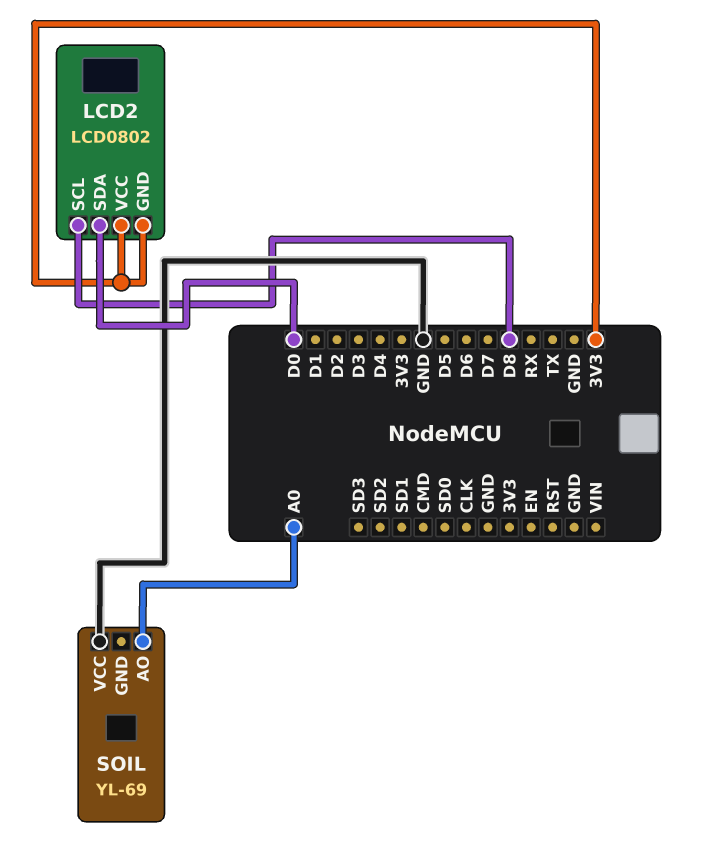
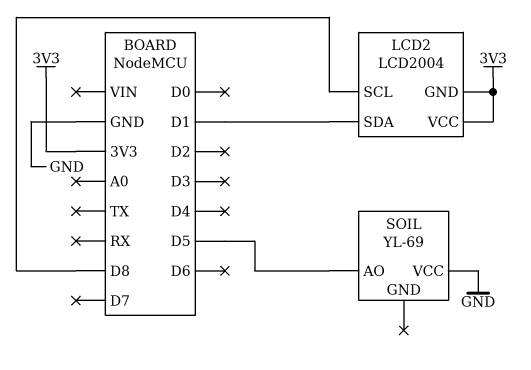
LCD2: LCD0802 -> LCD2004
LCD2 pin SDA: D0 -> D1
SOIL pin AO: A0 -> D5

